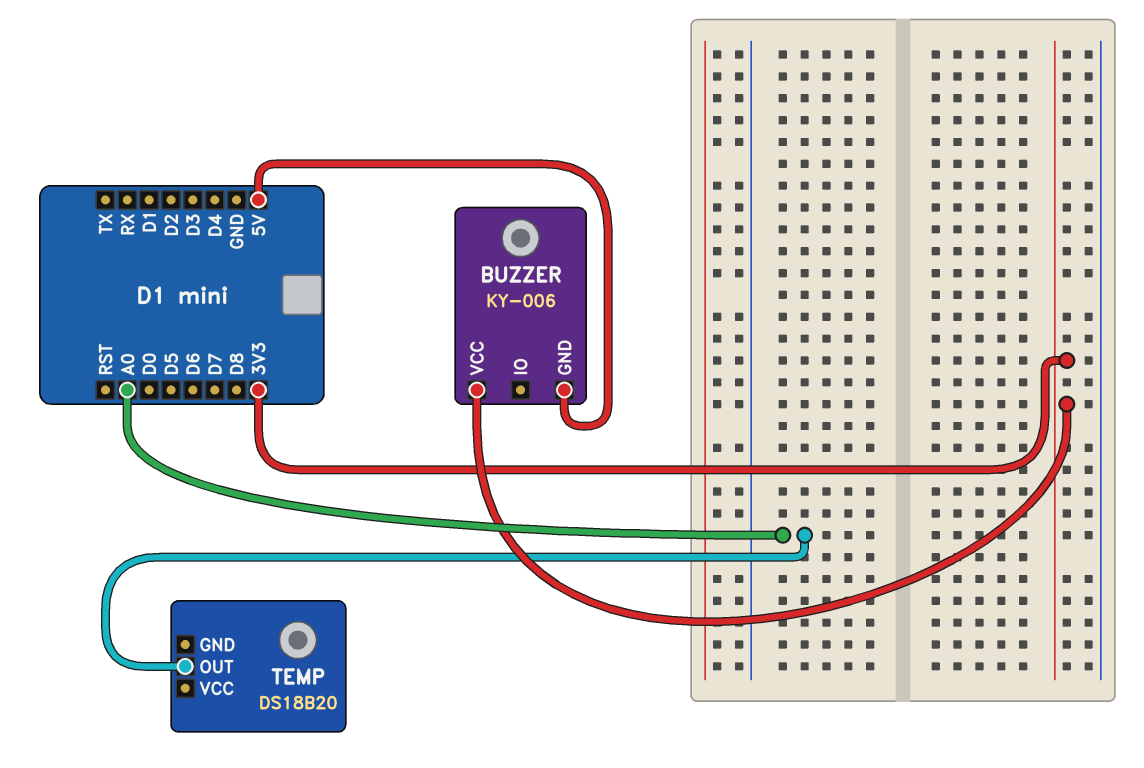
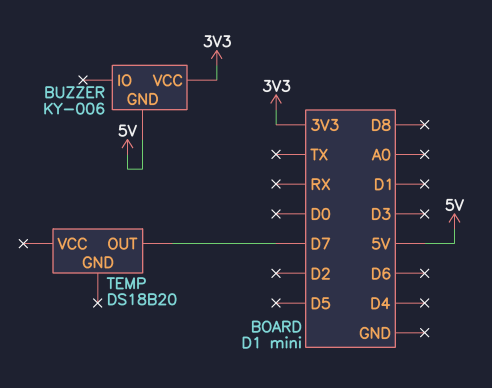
TEMP pin OUT: A0 -> D7

